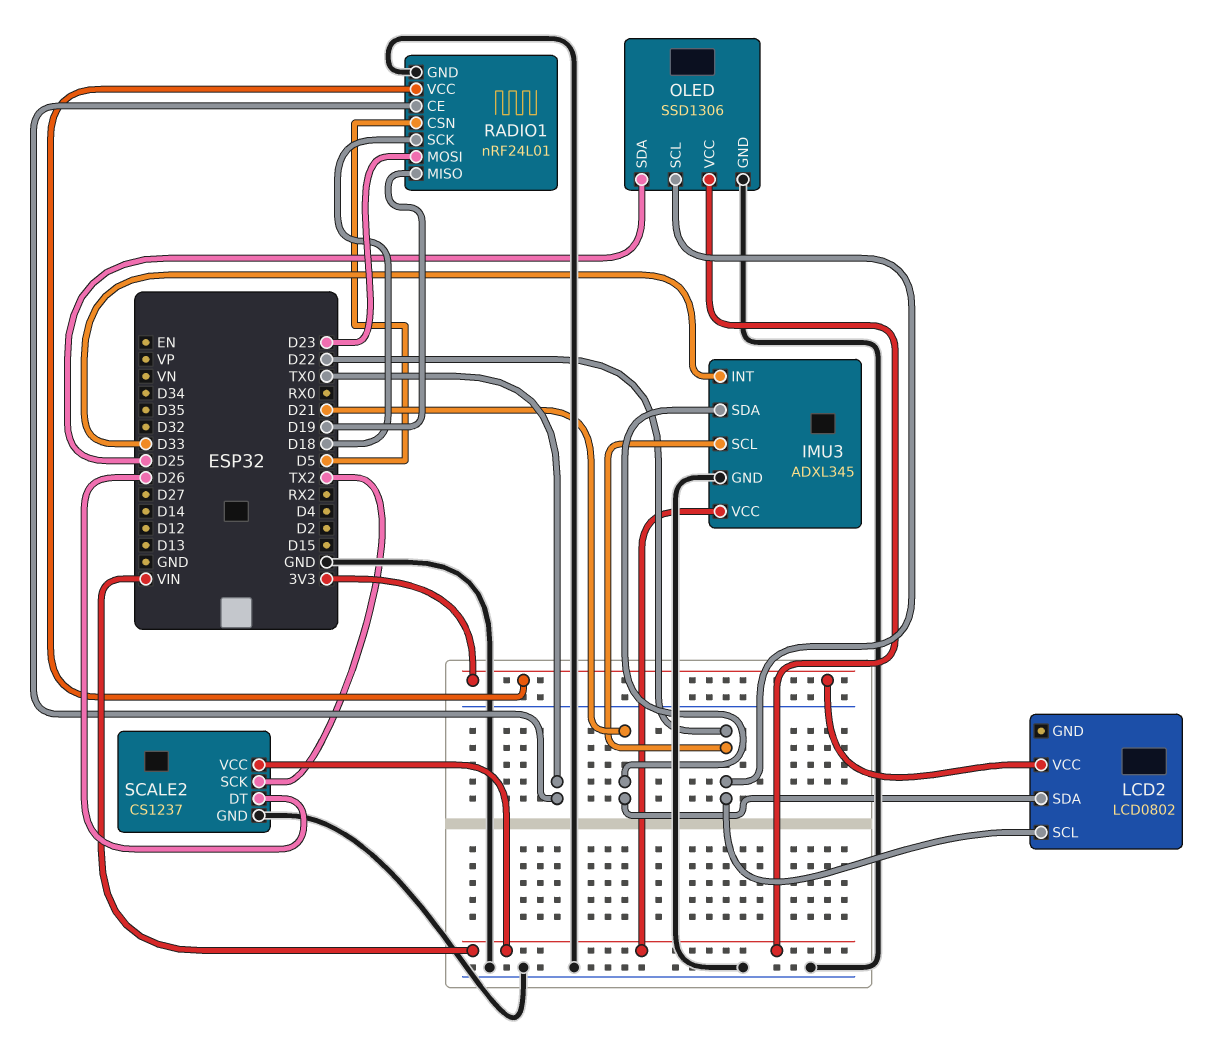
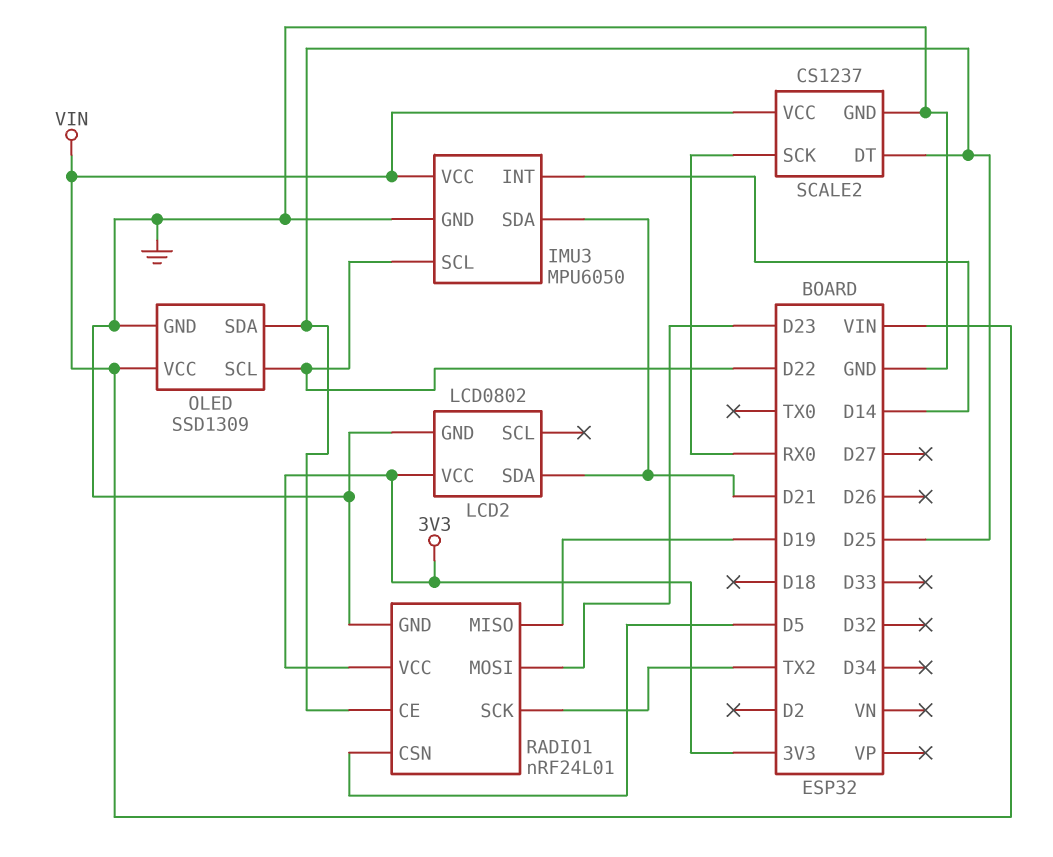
IMU3: ADXL345 -> MPU6050
IMU3 pin INT: D33 -> D14
LCD2 pin GND: none -> GND
LCD2 pin SCL: D22 -> none
OLED: SSD1306 -> SSD1309
RADIO1 pin CE: TX0 -> D25
RADIO1 pin SCK: D18 -> TX2
SCALE2 pin DT: D26 -> D25
SCALE2 pin SCK: TX2 -> RX0

